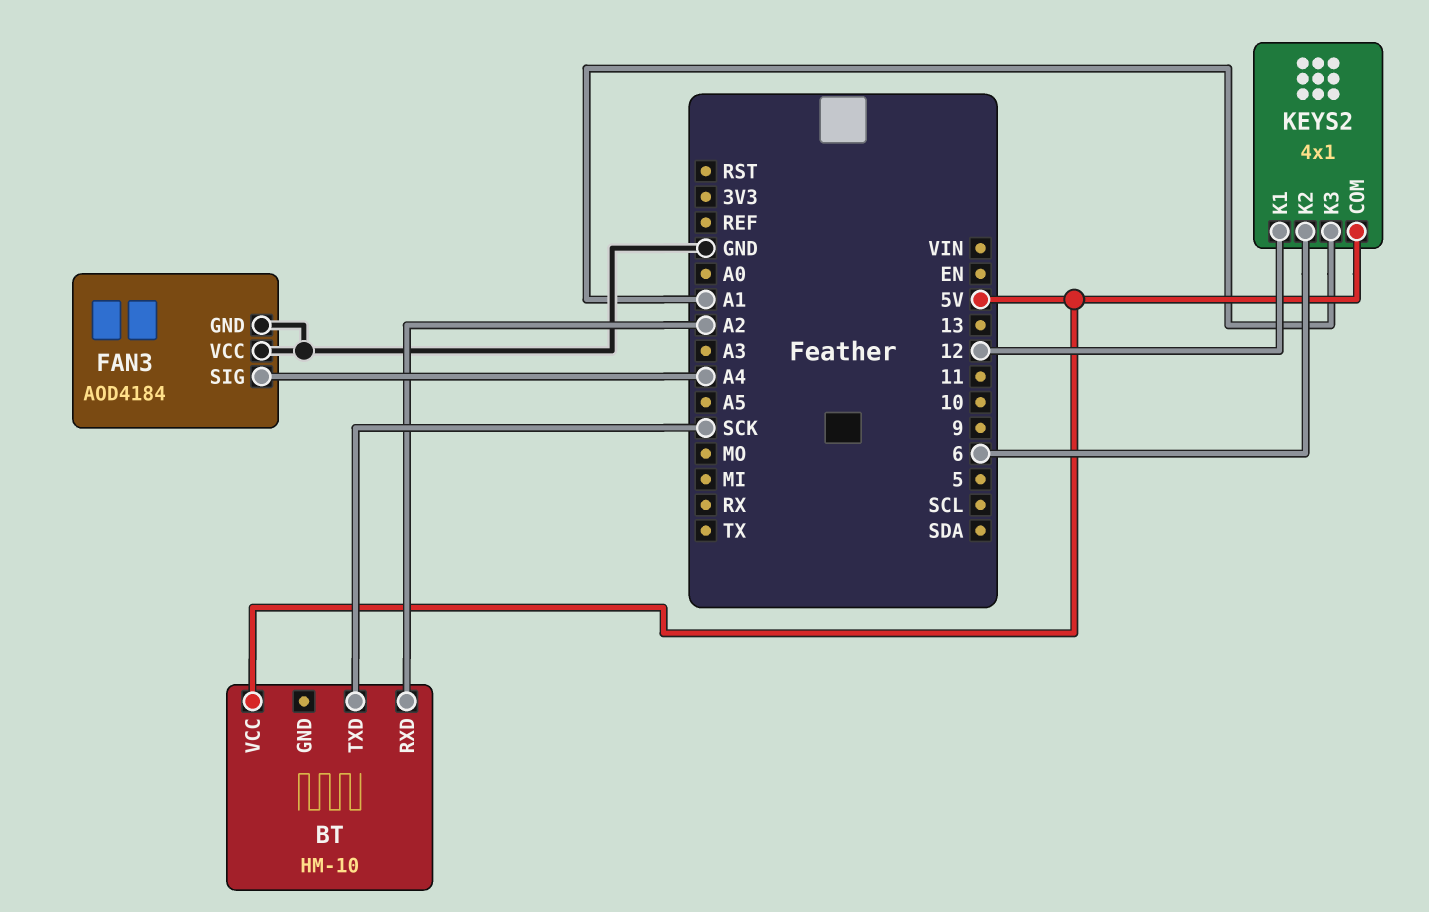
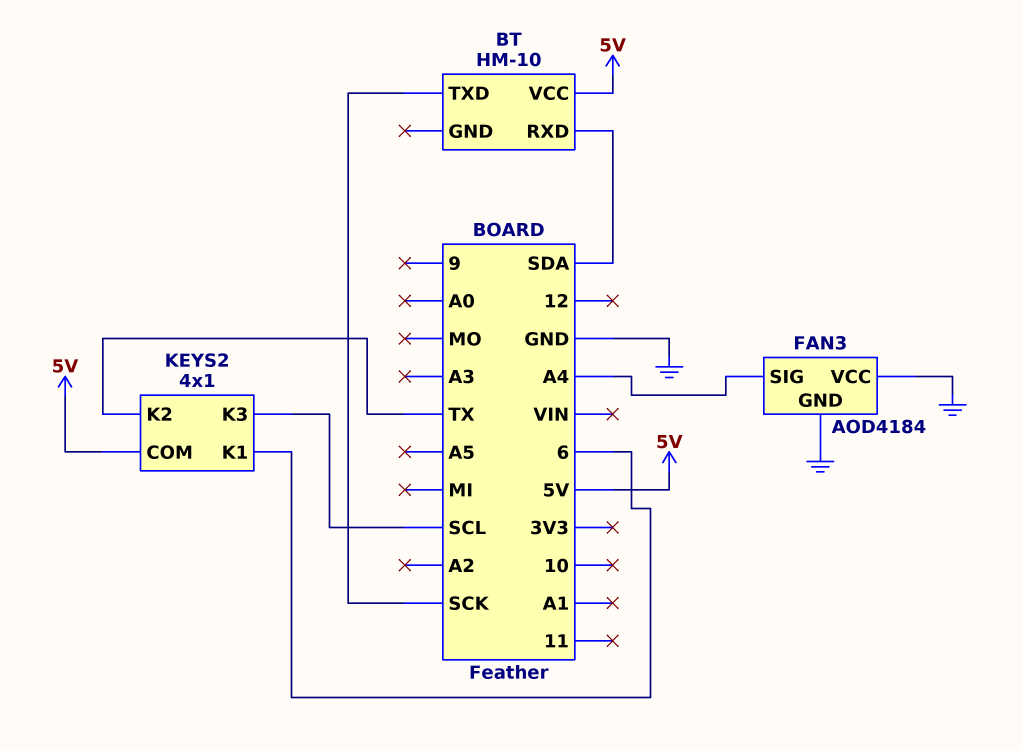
BT pin RXD: A2 -> SDA
KEYS2 pin K1: 12 -> 6
KEYS2 pin K2: 6 -> TX
KEYS2 pin K3: A1 -> SCL

